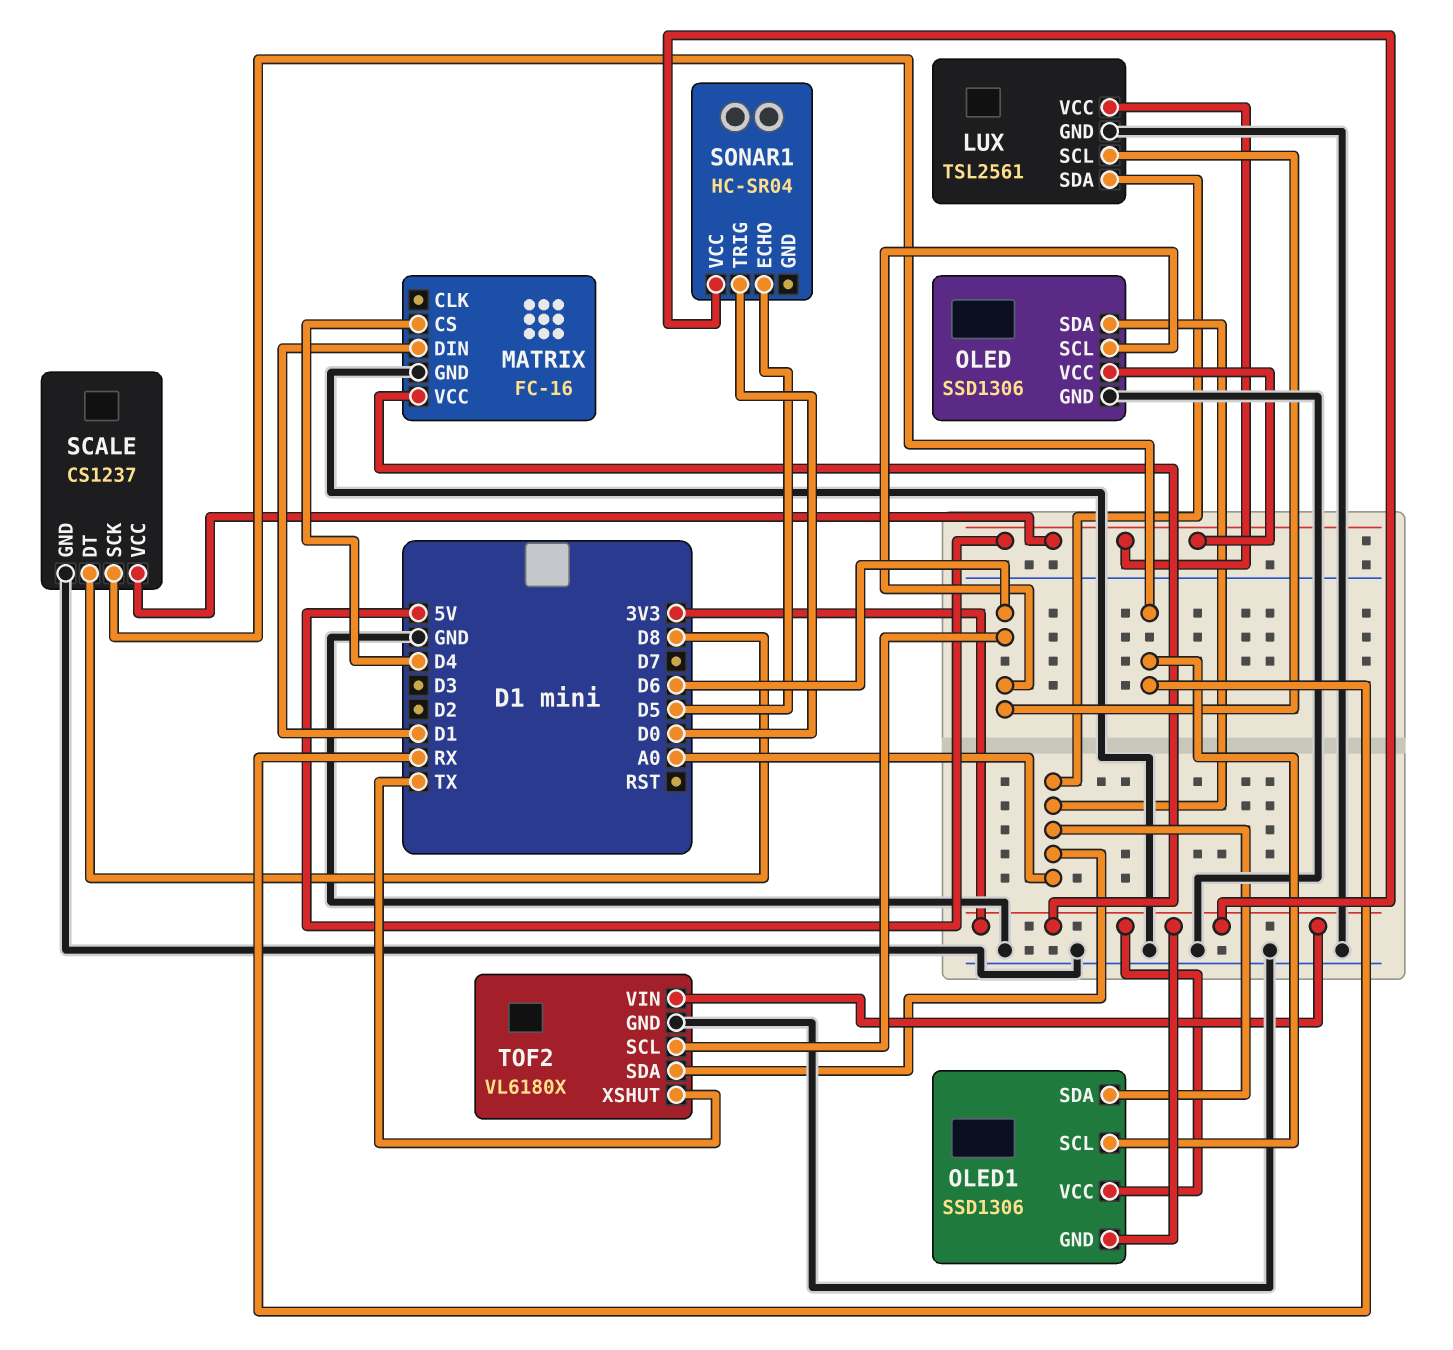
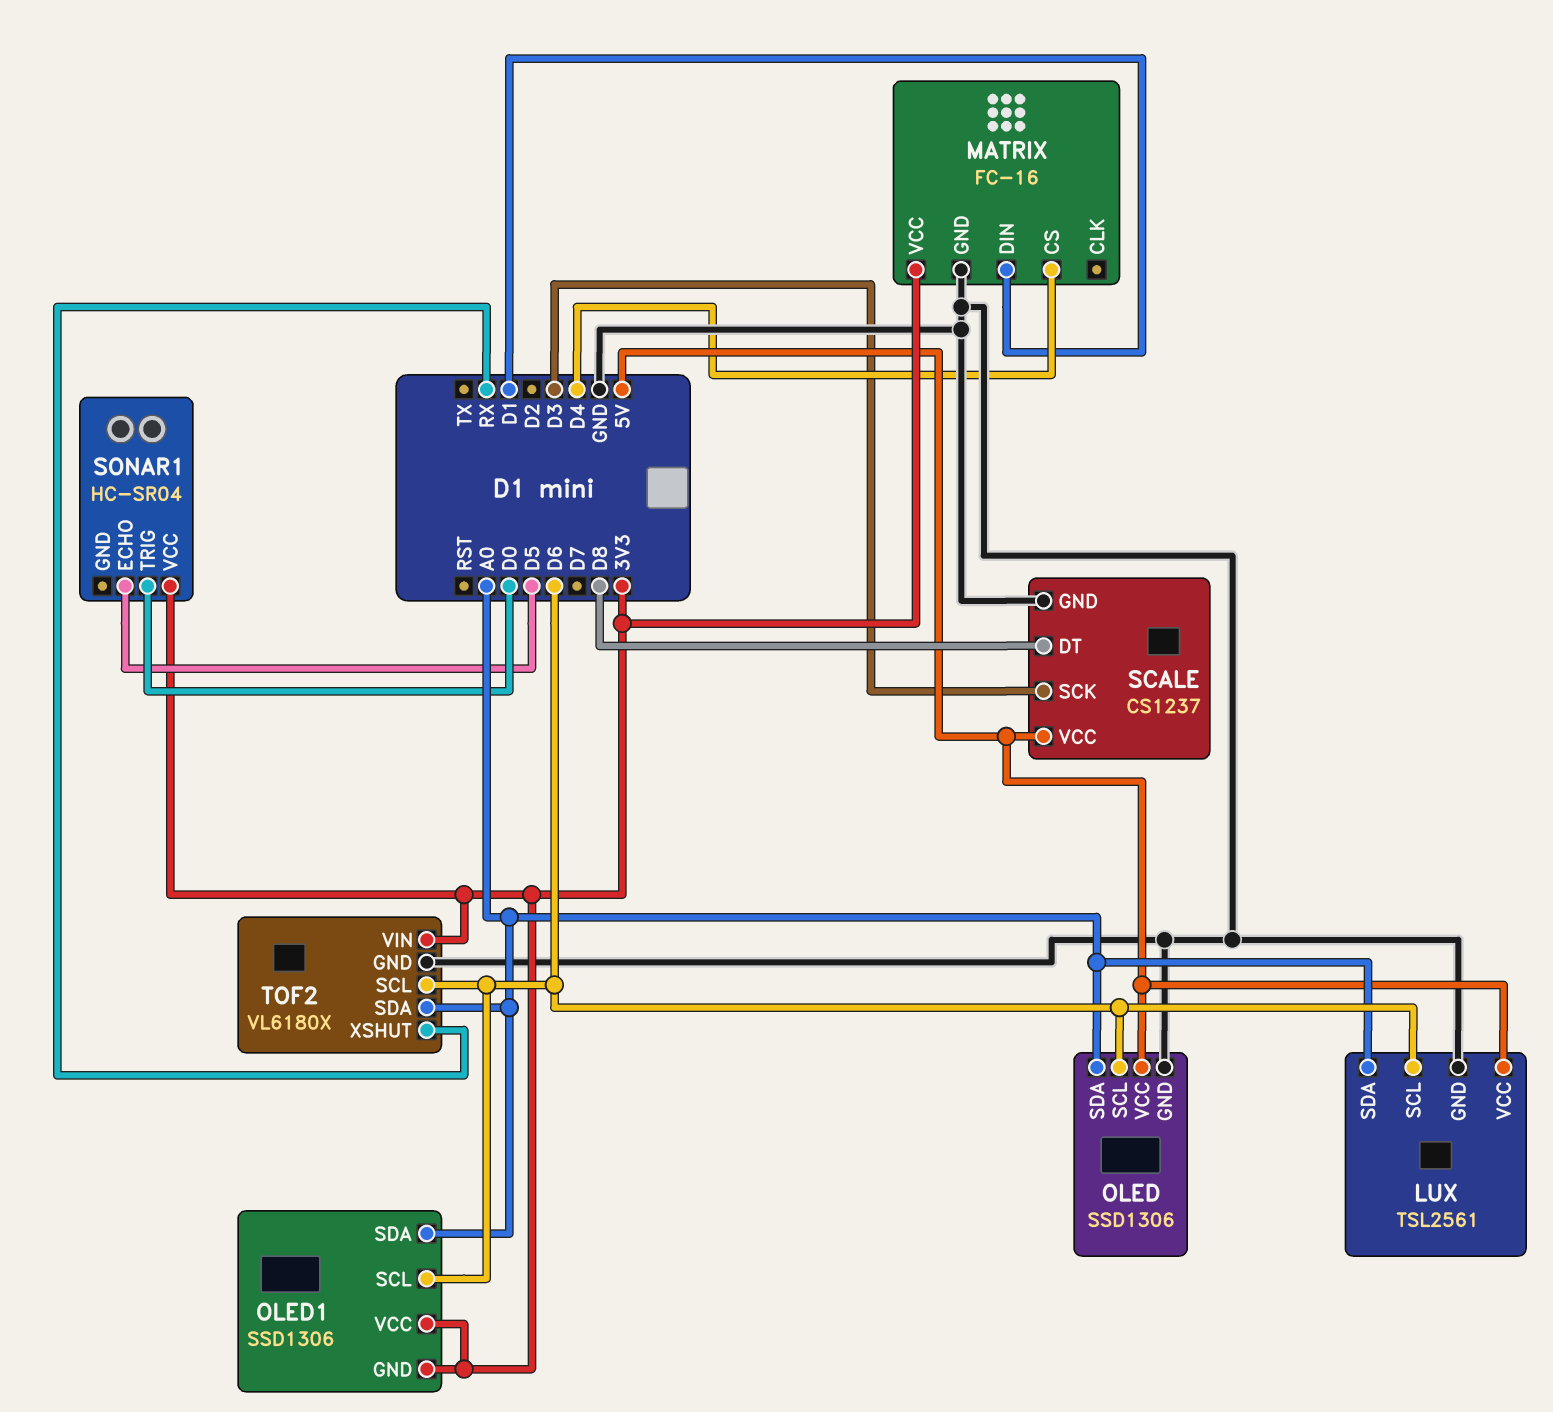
OLED1 pin SCL: RX -> D6
SCALE pin SCK: RX -> D3
TOF2 pin XSHUT: TX -> RX

